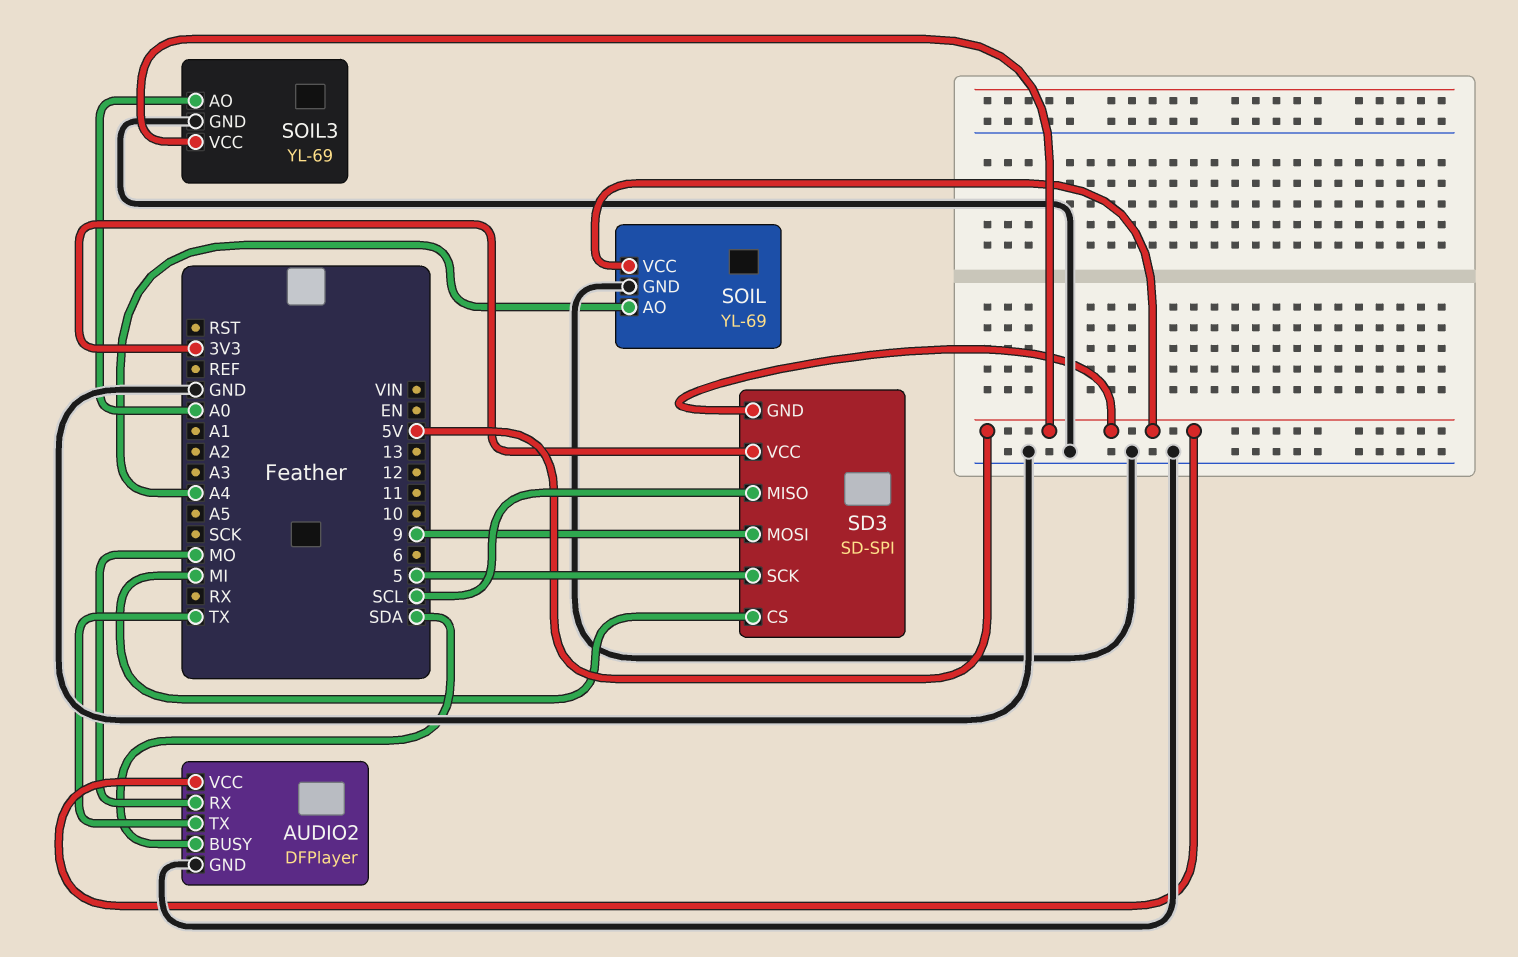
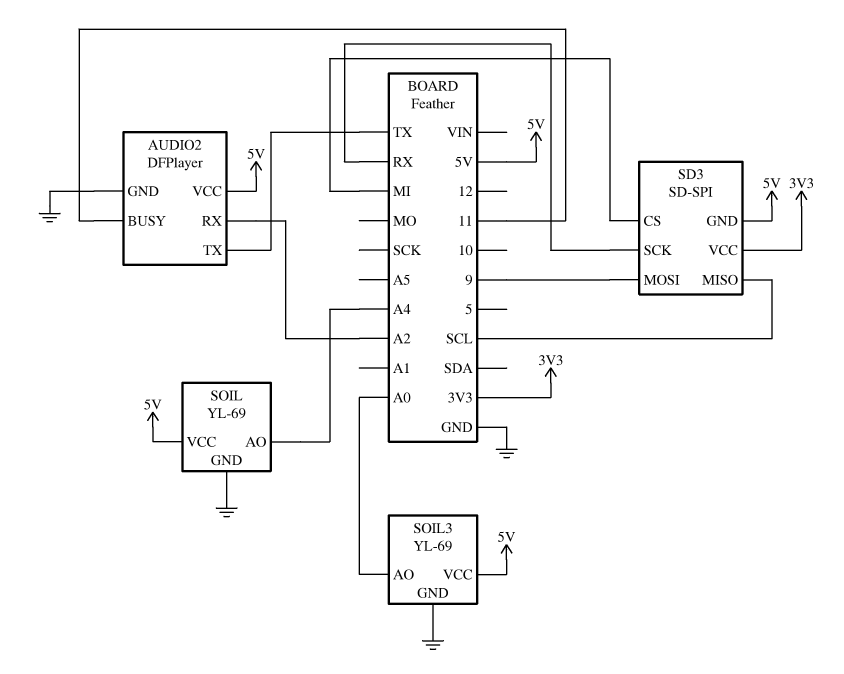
AUDIO2 pin BUSY: SDA -> 11
AUDIO2 pin RX: MO -> A2
SD3 pin SCK: 5 -> RX

